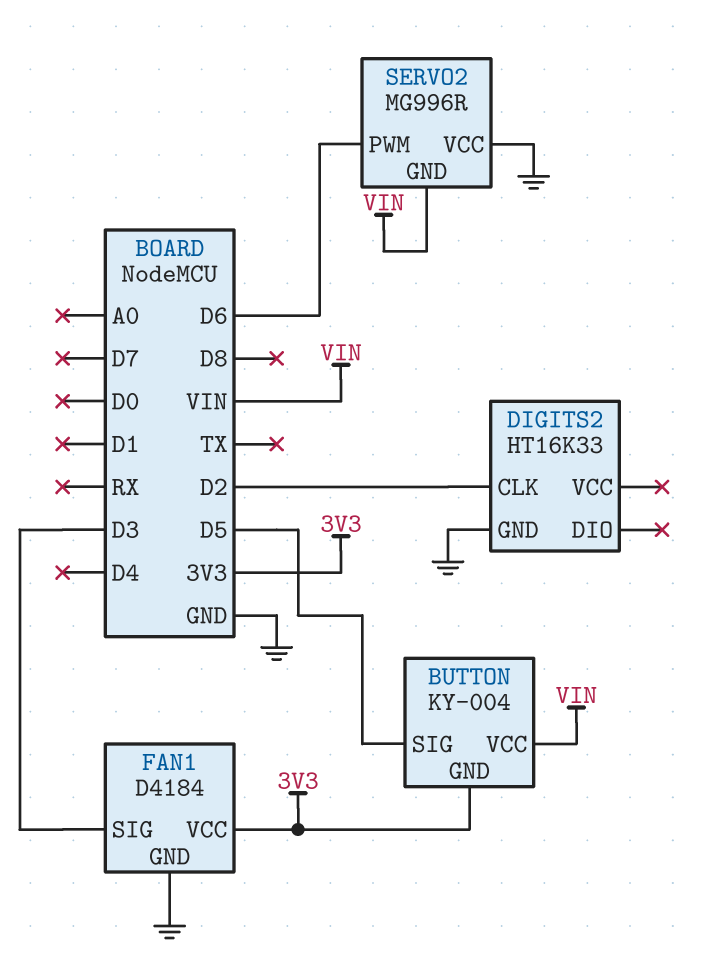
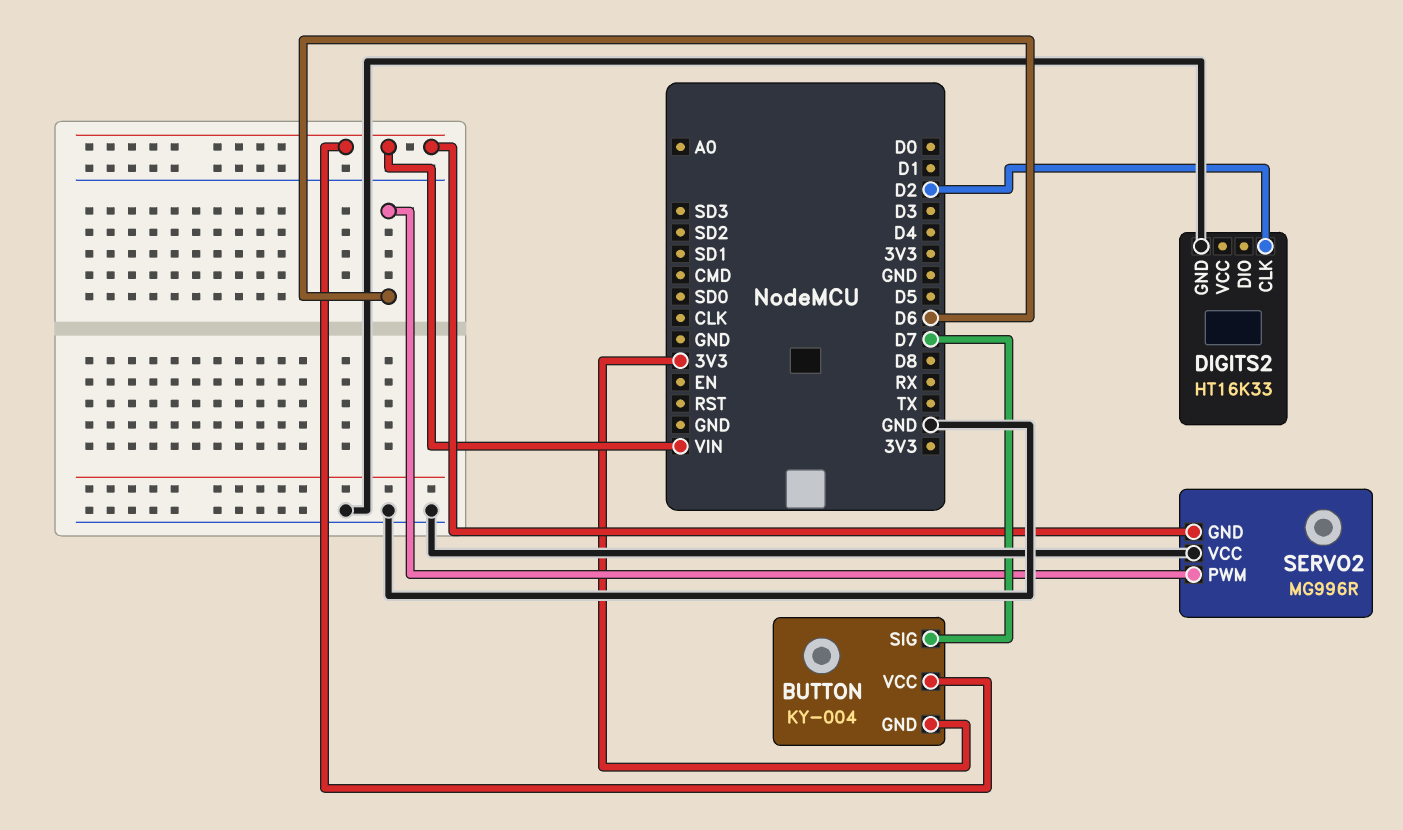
BUTTON pin SIG: D5 -> D7
FAN1: D4184 -> none
FAN1 pin GND: GND -> none
FAN1 pin SIG: D3 -> none
FAN1 pin VCC: 3V3 -> none

